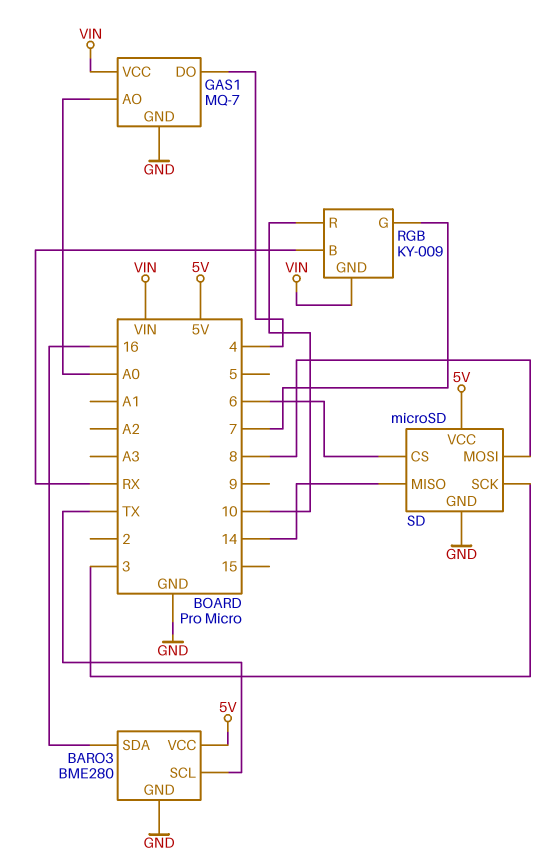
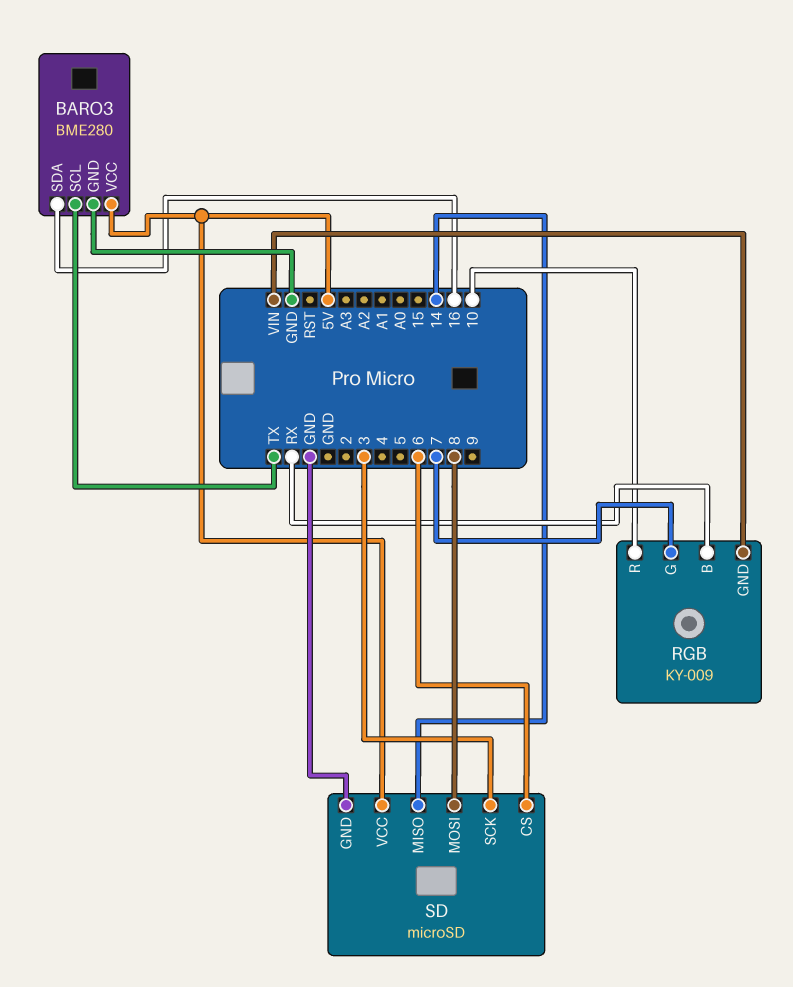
GAS1: MQ-7 -> none
GAS1 pin AO: A0 -> none
GAS1 pin DO: 4 -> none
GAS1 pin GND: GND -> none
GAS1 pin VCC: VIN -> none

